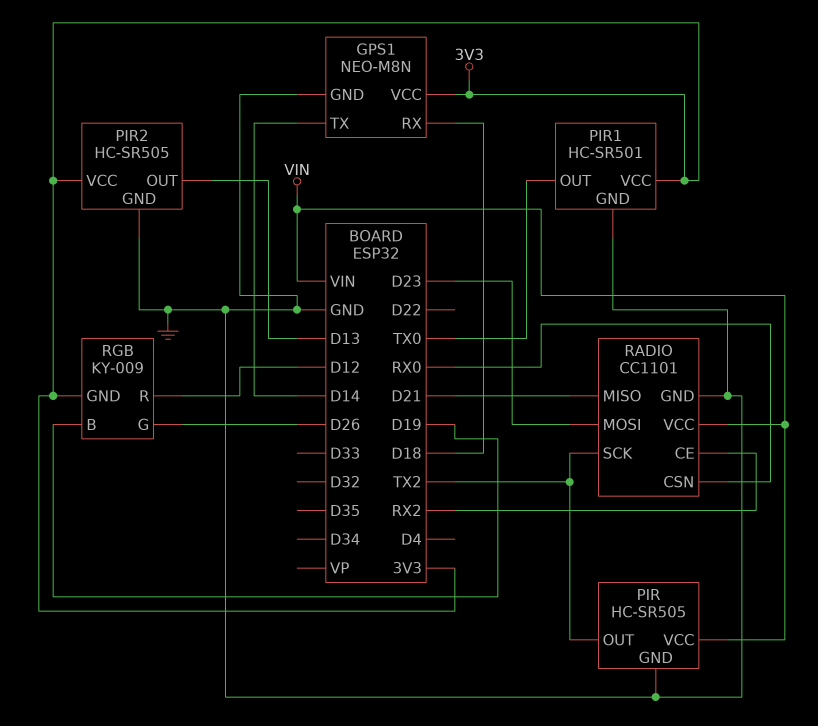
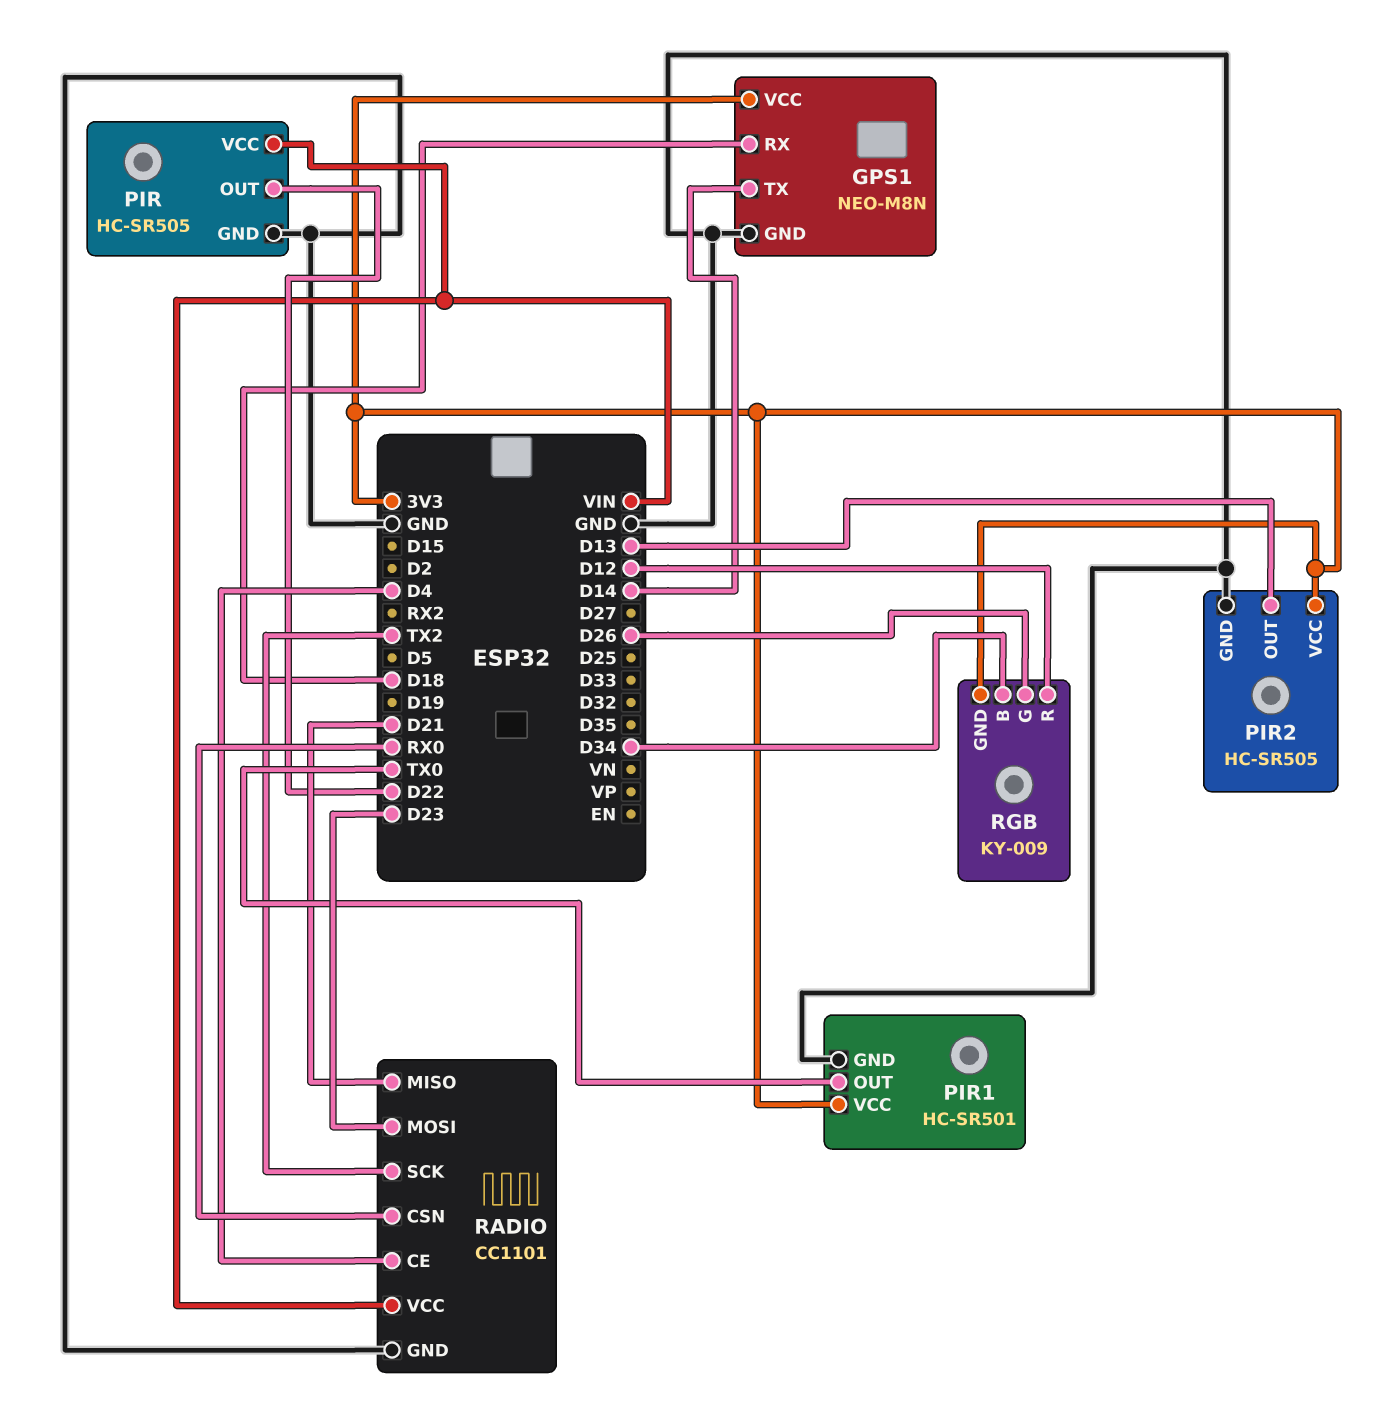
PIR pin OUT: TX2 -> D22
RADIO pin CE: RX2 -> D4
RGB pin B: D19 -> D34

